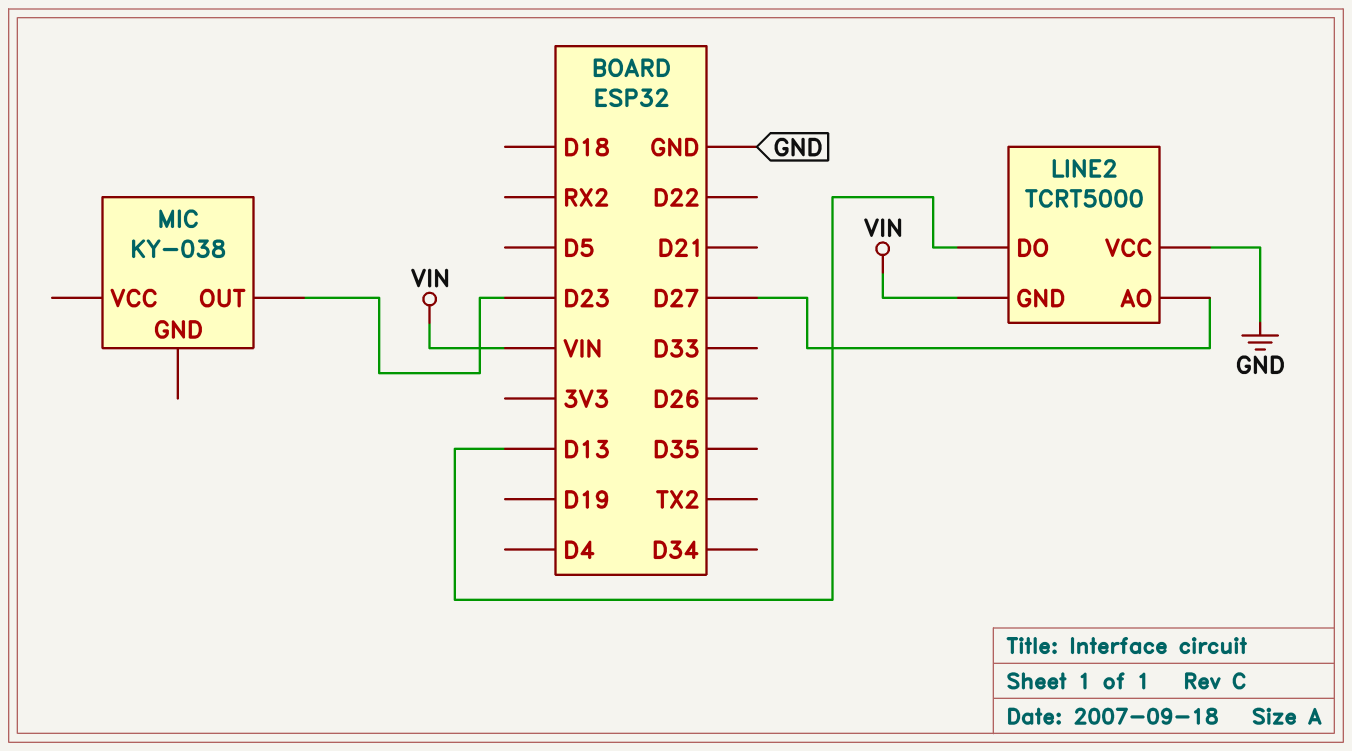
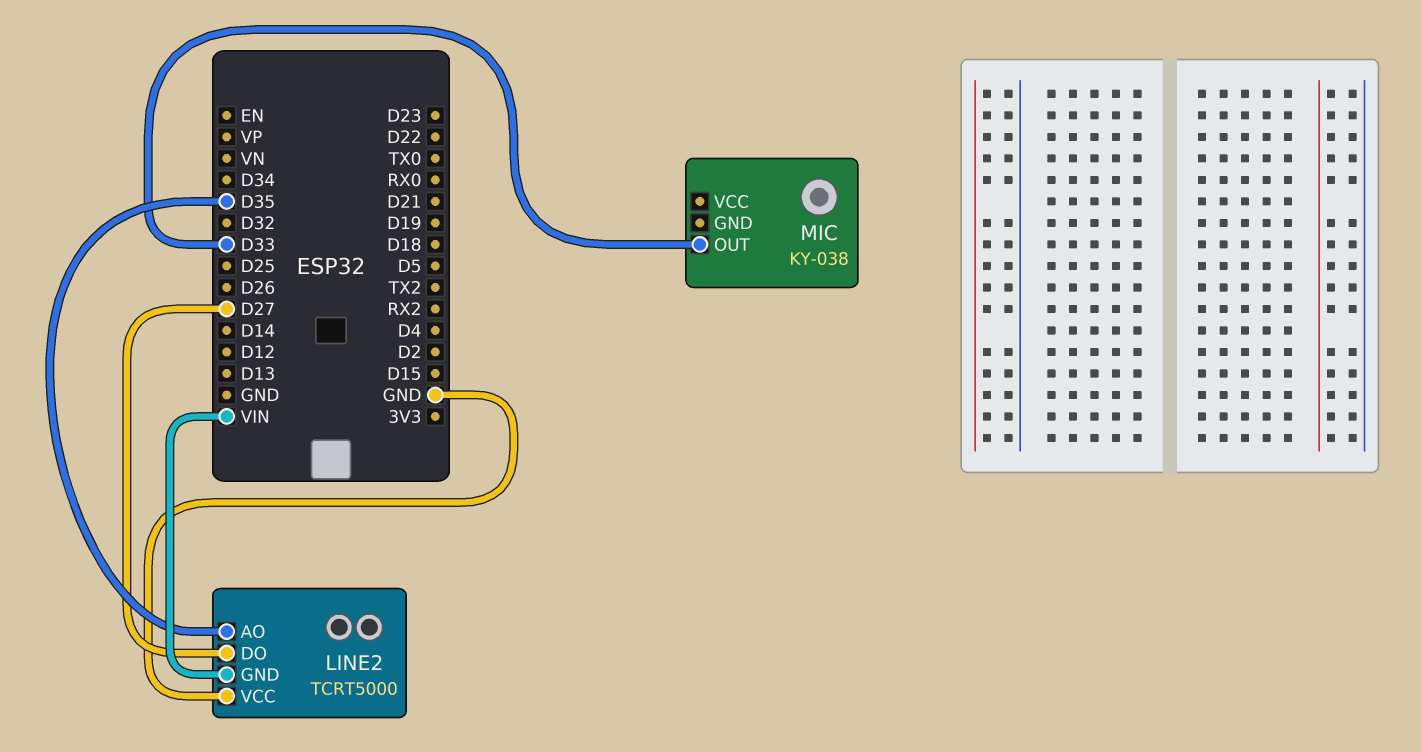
LINE2 pin AO: D27 -> D35
LINE2 pin DO: D13 -> D27
MIC pin OUT: D23 -> D33

